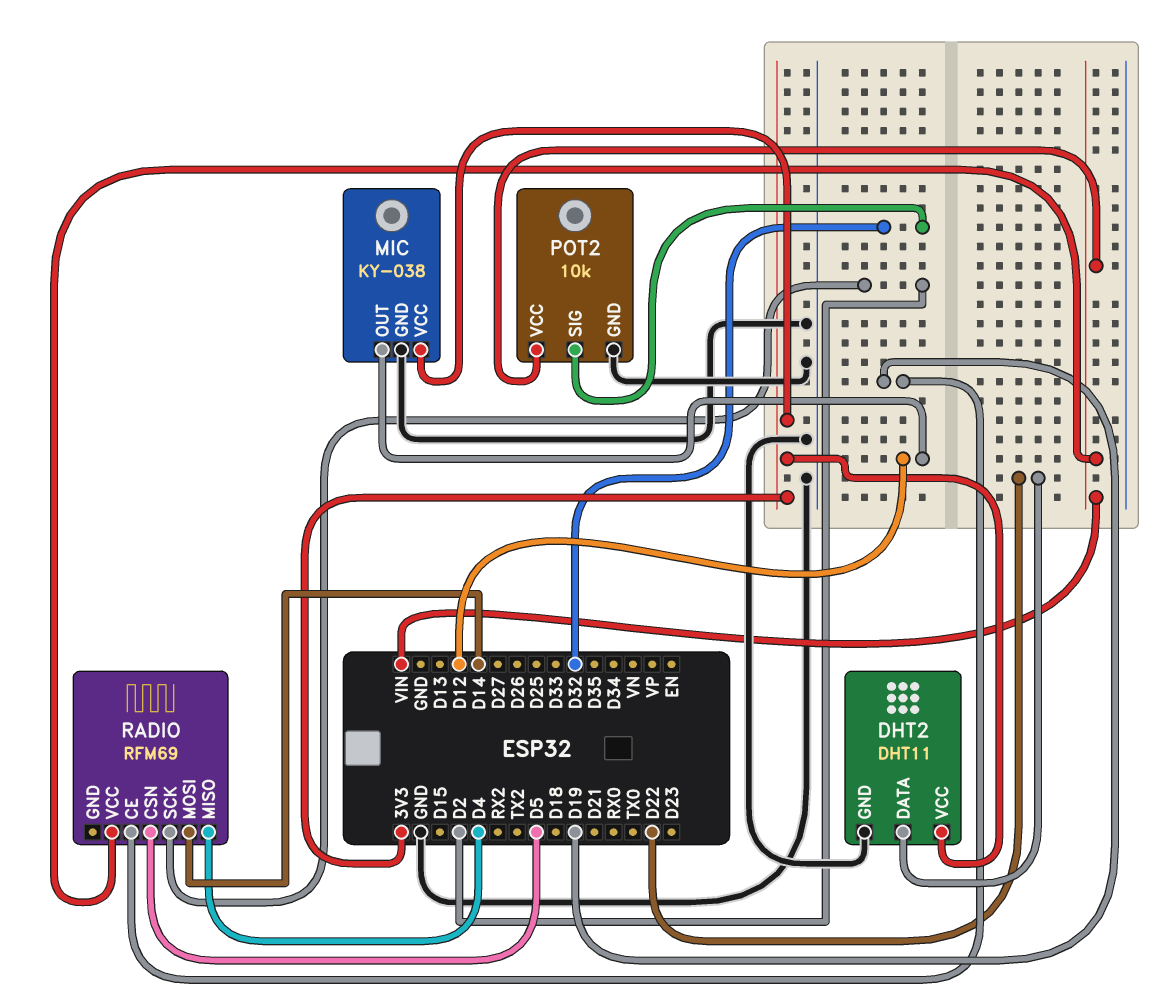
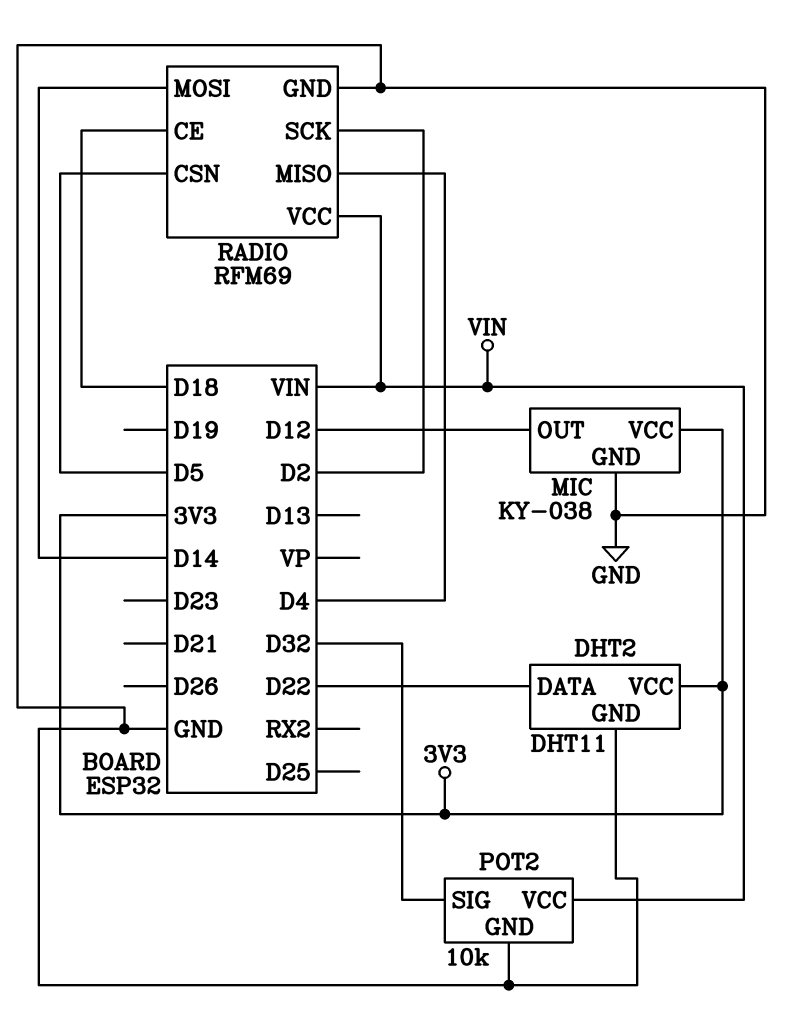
RADIO pin CE: D19 -> D18
RADIO pin GND: none -> GND

